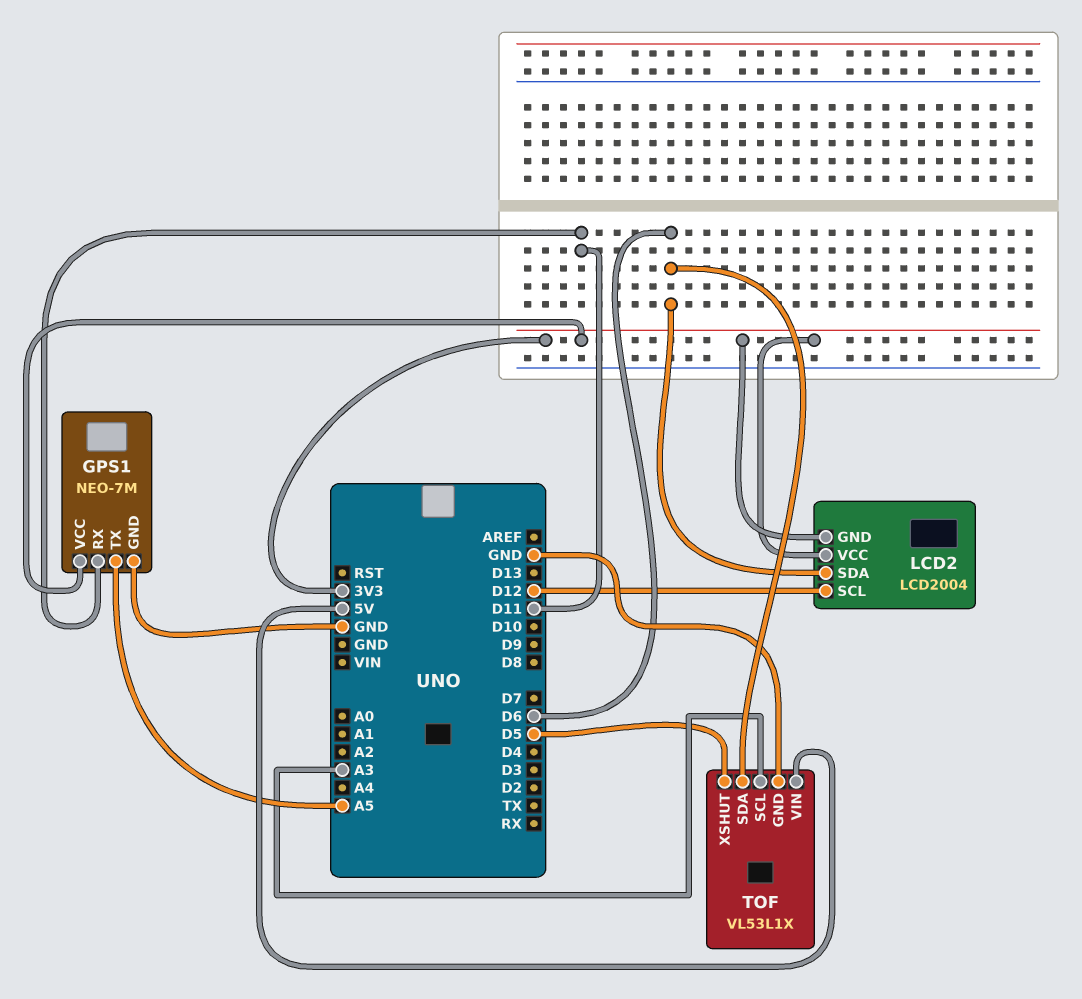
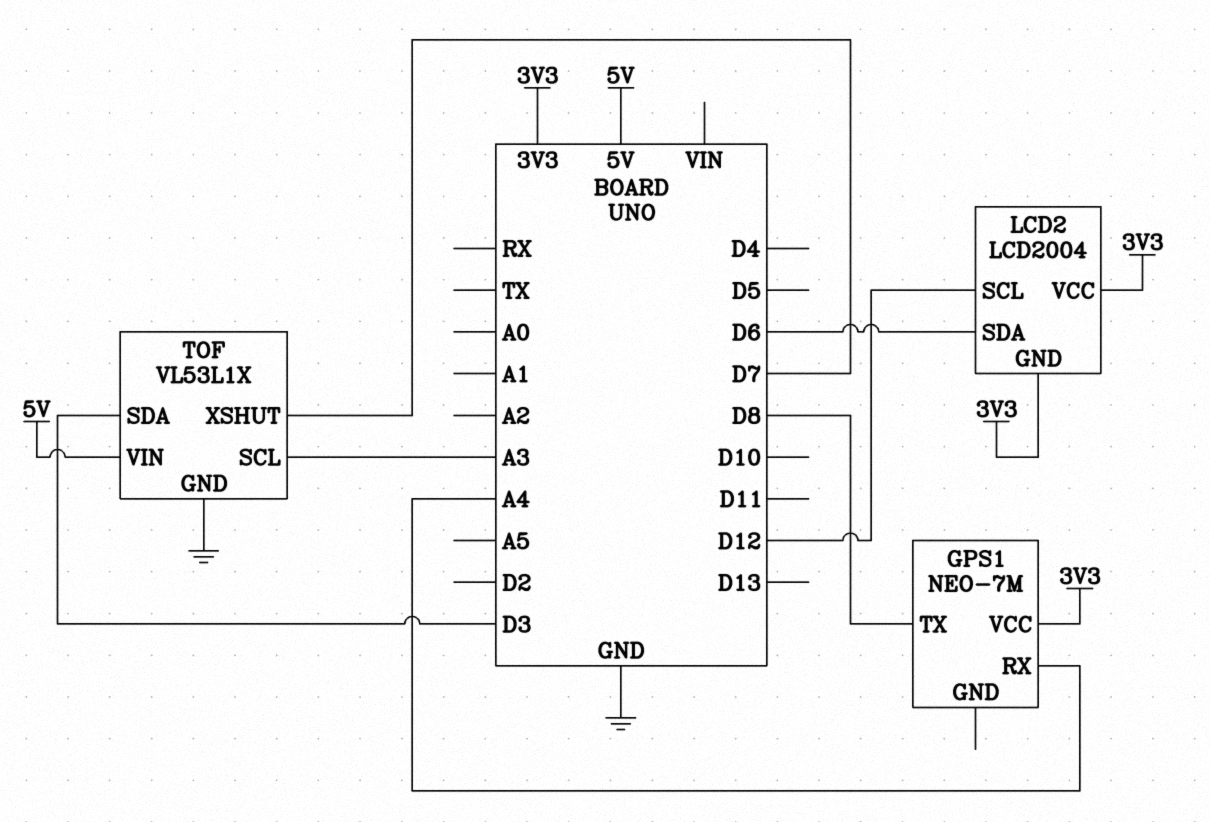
GPS1 pin GND: GND -> none
GPS1 pin RX: D11 -> A4
GPS1 pin TX: A5 -> D8
TOF pin SDA: D6 -> D3
TOF pin XSHUT: D5 -> D7

